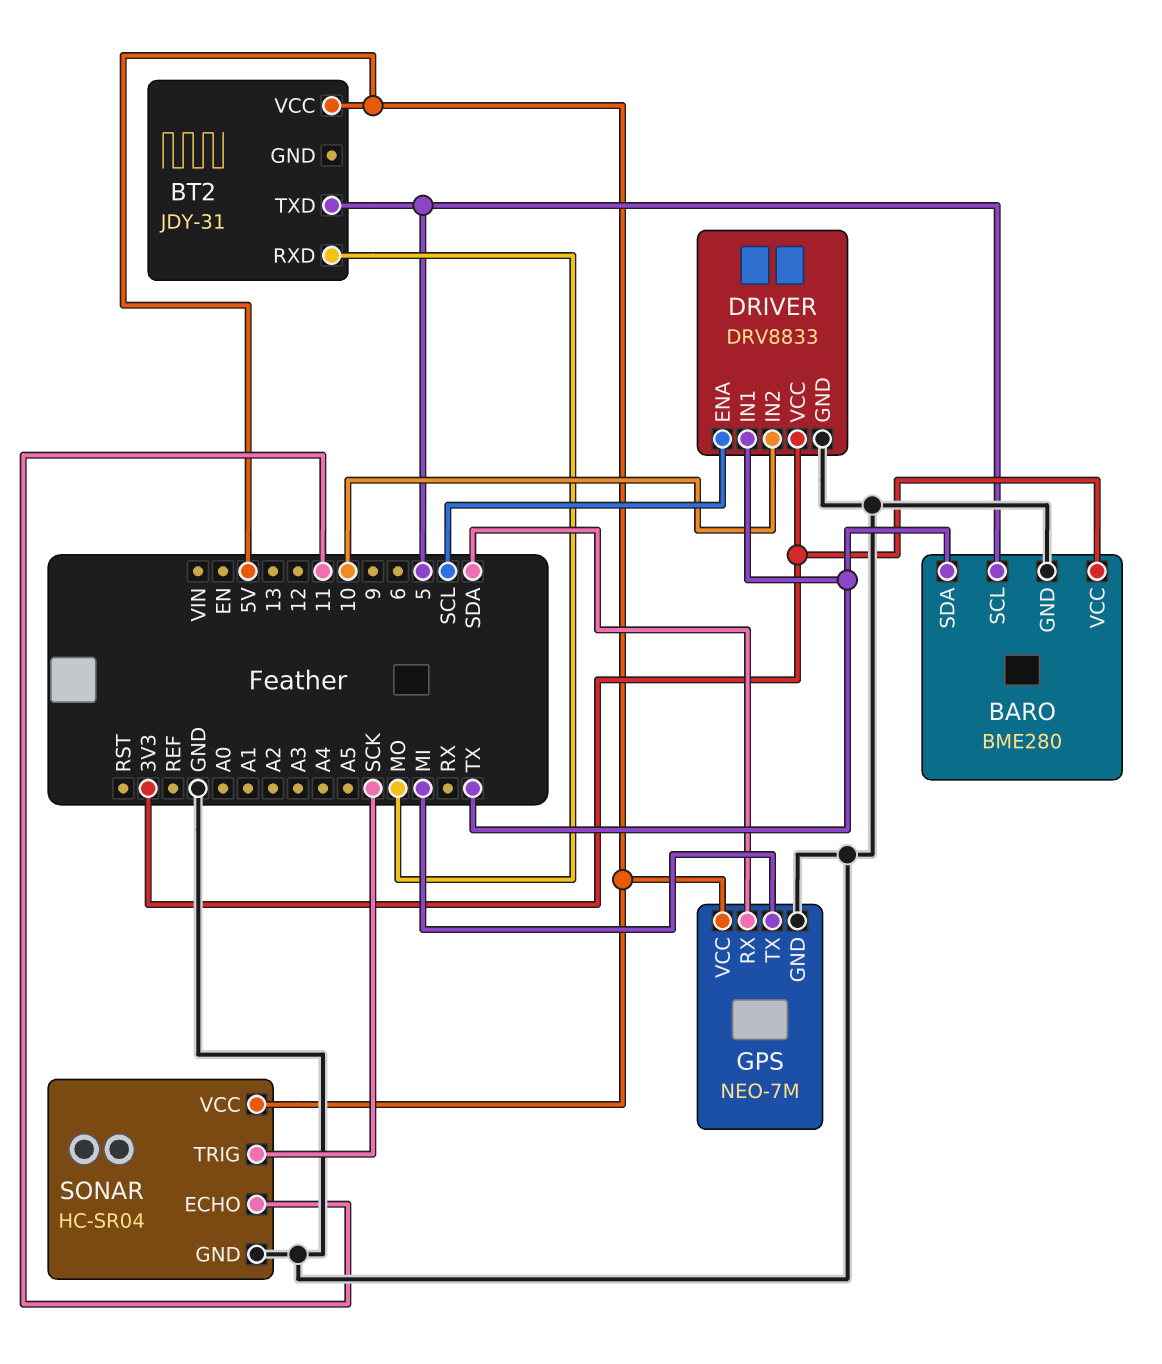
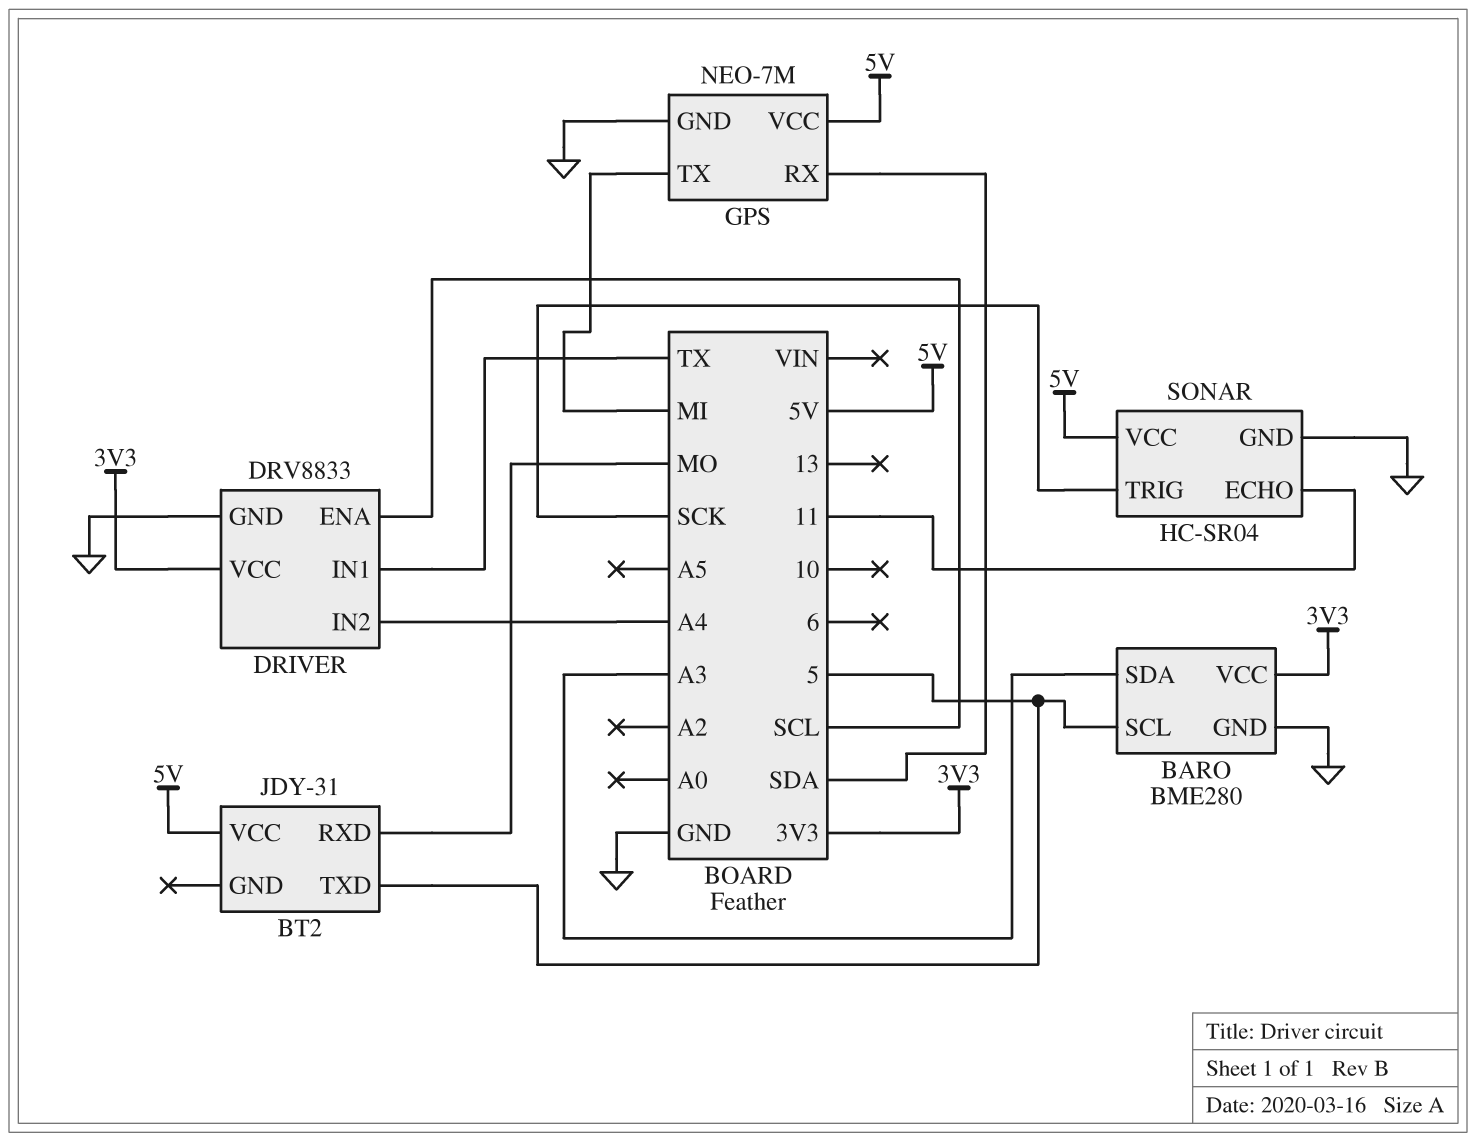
BARO pin SDA: TX -> A3
DRIVER pin IN2: 10 -> A4

